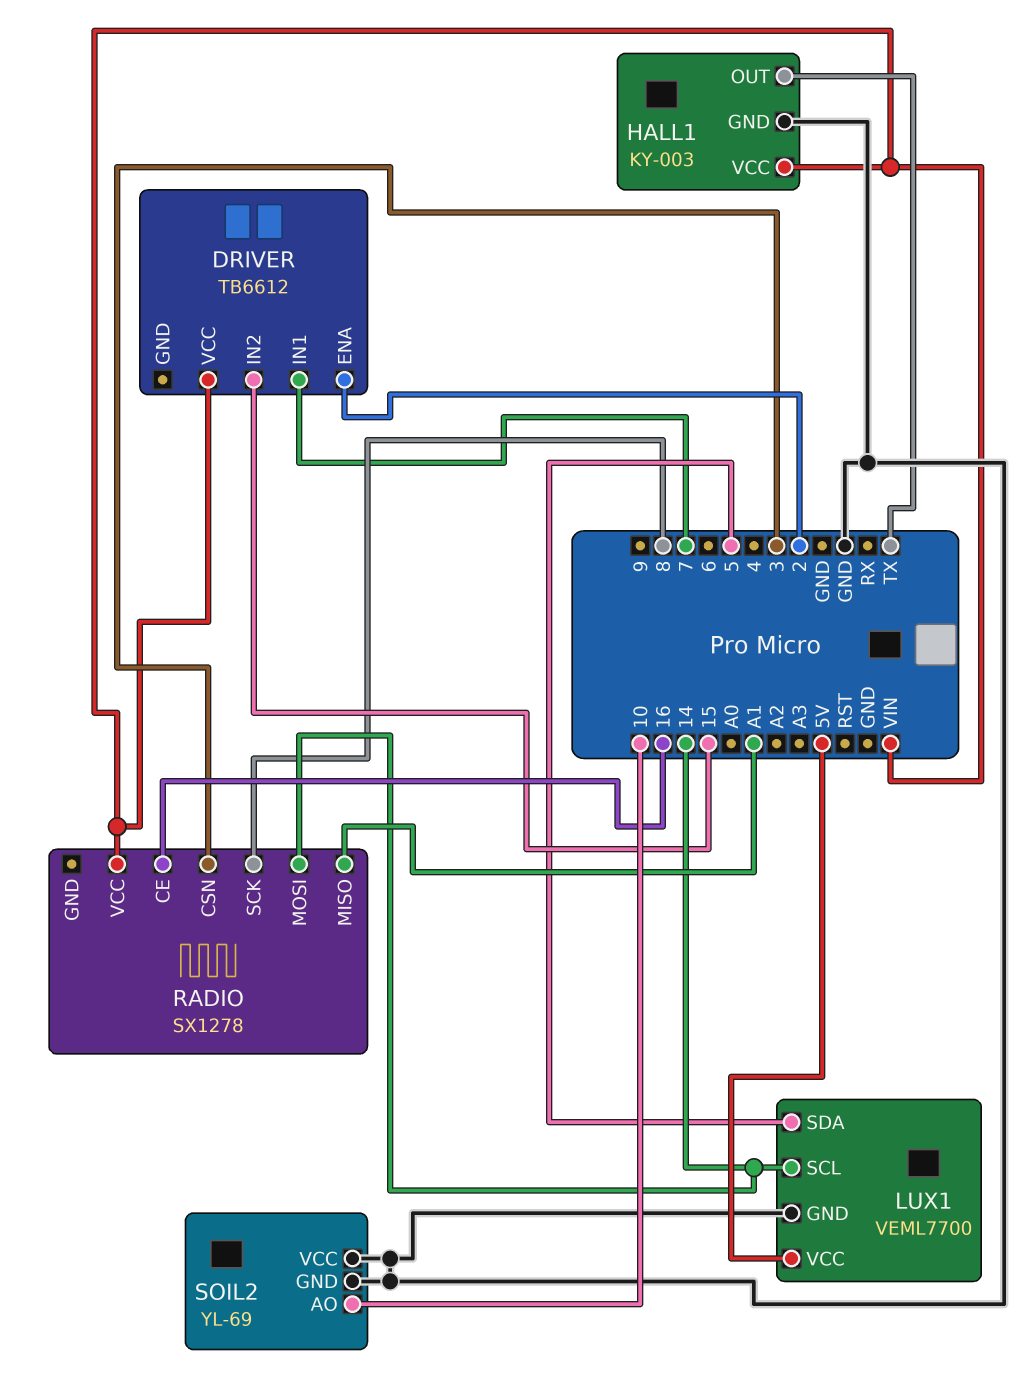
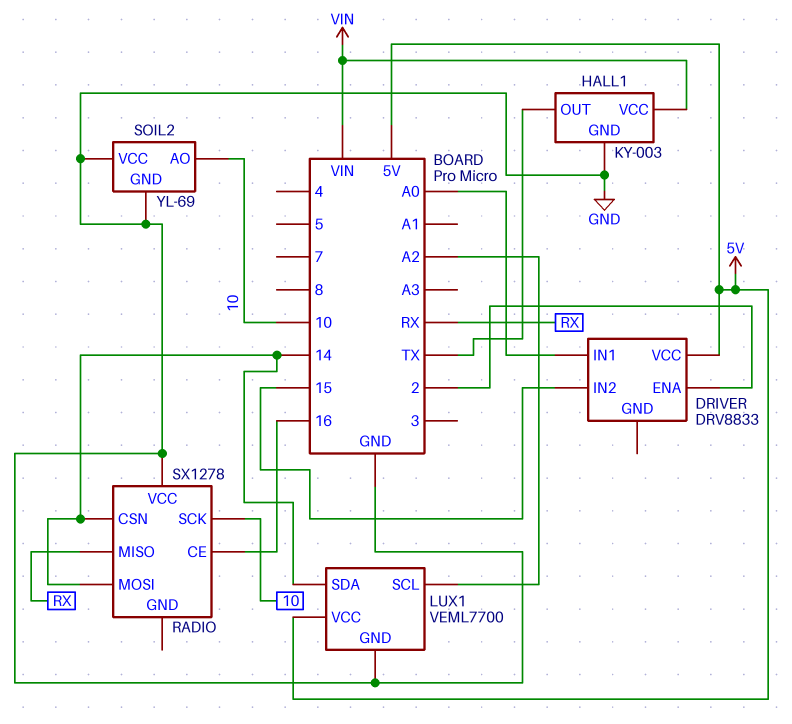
DRIVER: TB6612 -> DRV8833
DRIVER pin IN1: 7 -> A0
DRIVER pin VCC: VIN -> 5V
LUX1 pin SCL: 14 -> A2
LUX1 pin SDA: 5 -> 14
RADIO pin CSN: 3 -> 14
RADIO pin MISO: A1 -> RX
RADIO pin SCK: 8 -> 10
RADIO pin VCC: VIN -> GND

